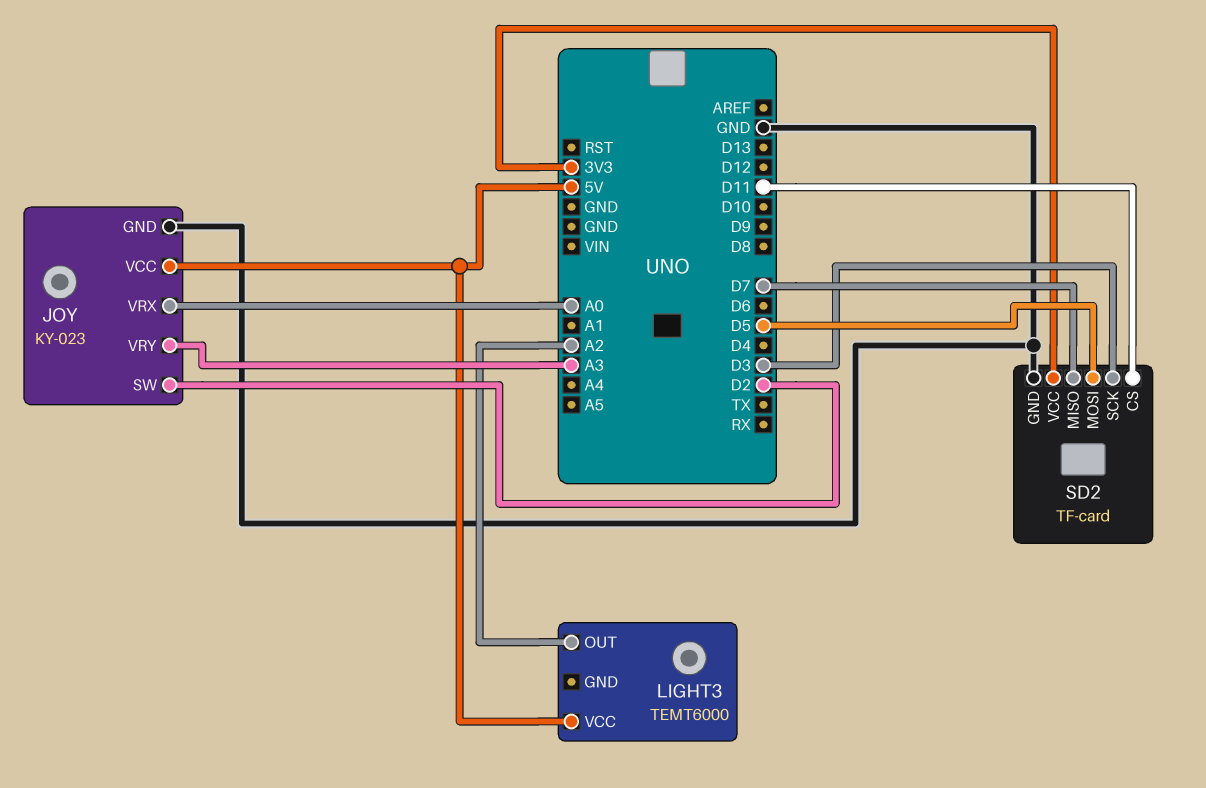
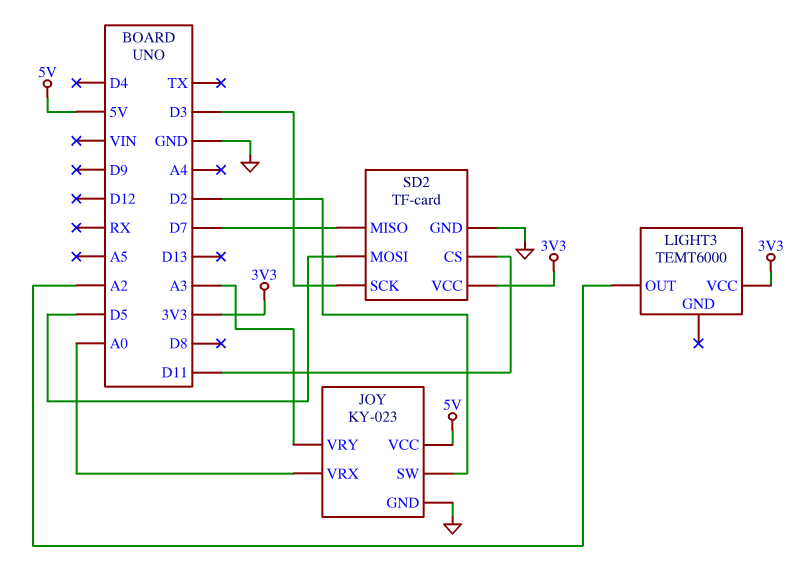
LIGHT3 pin VCC: 5V -> 3V3

